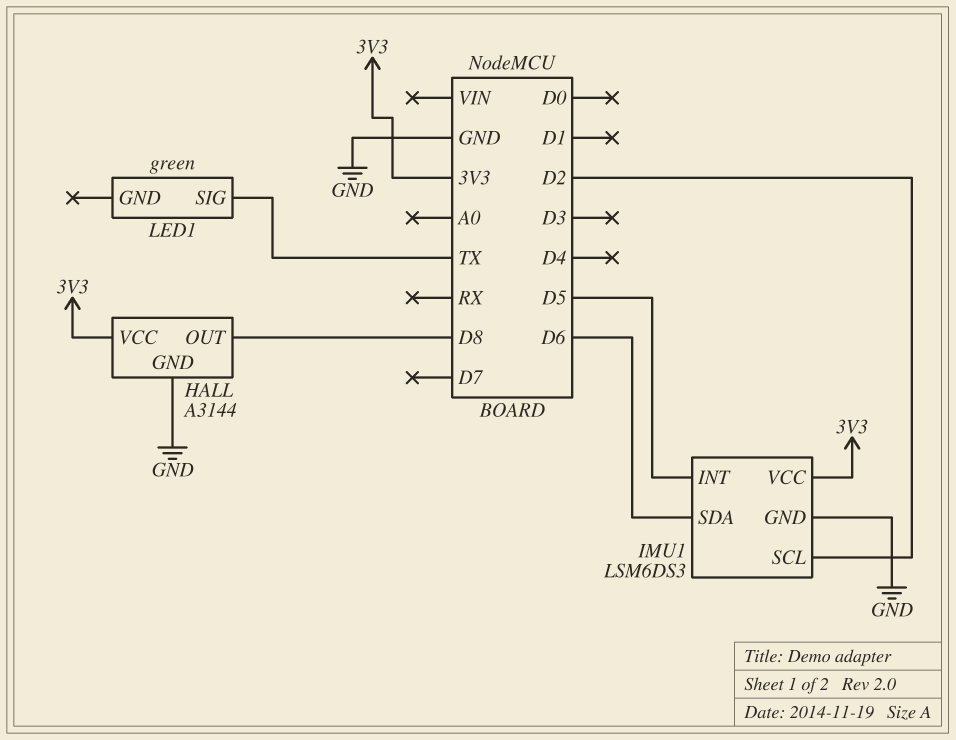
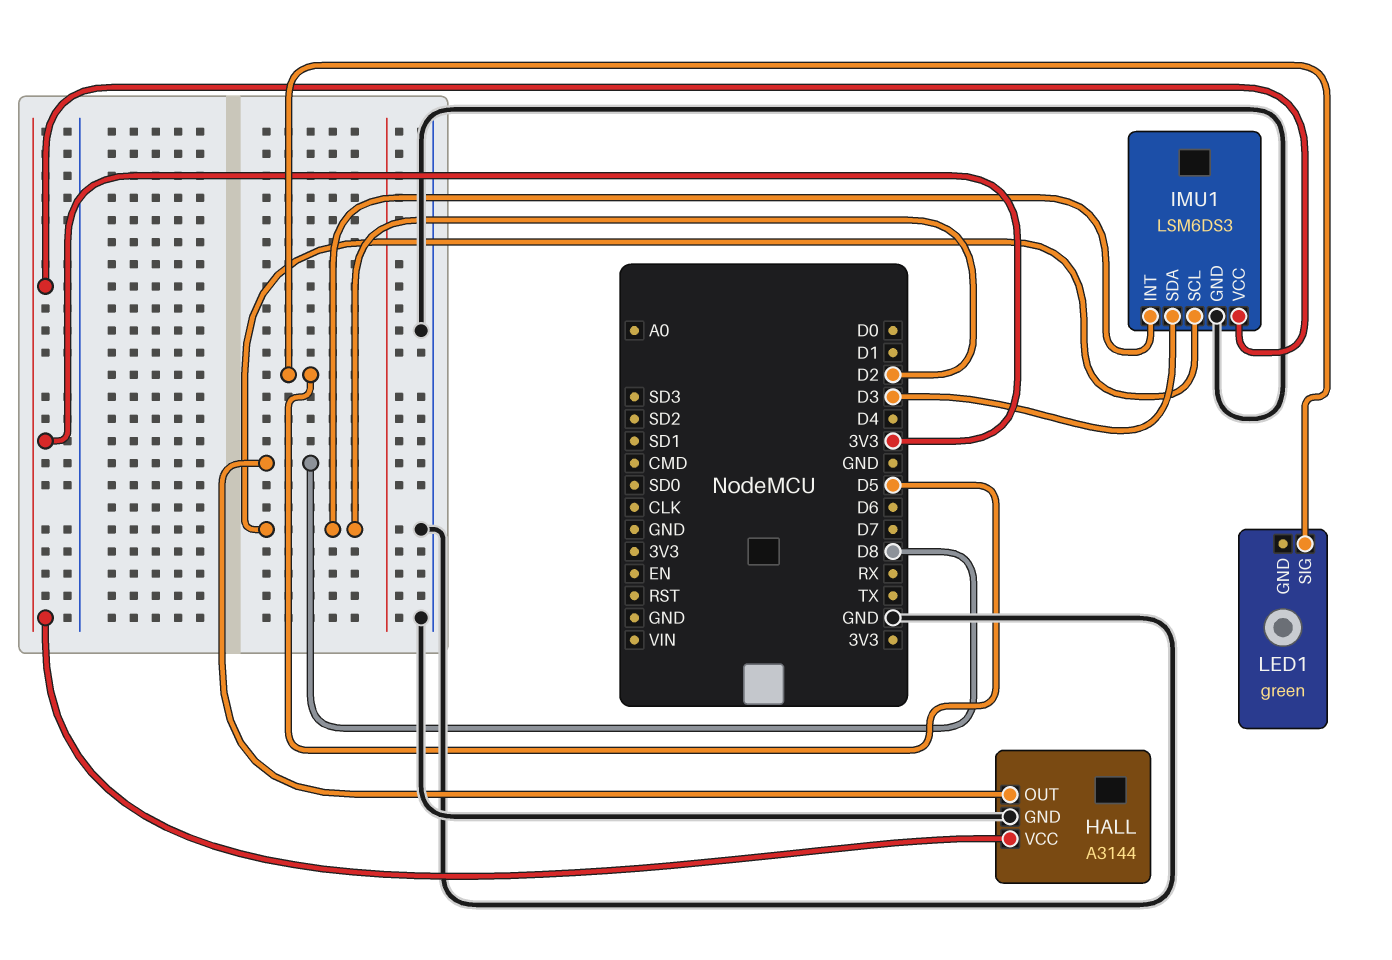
IMU1 pin INT: D5 -> D2
IMU1 pin SDA: D6 -> D3
LED1 pin SIG: TX -> D5

